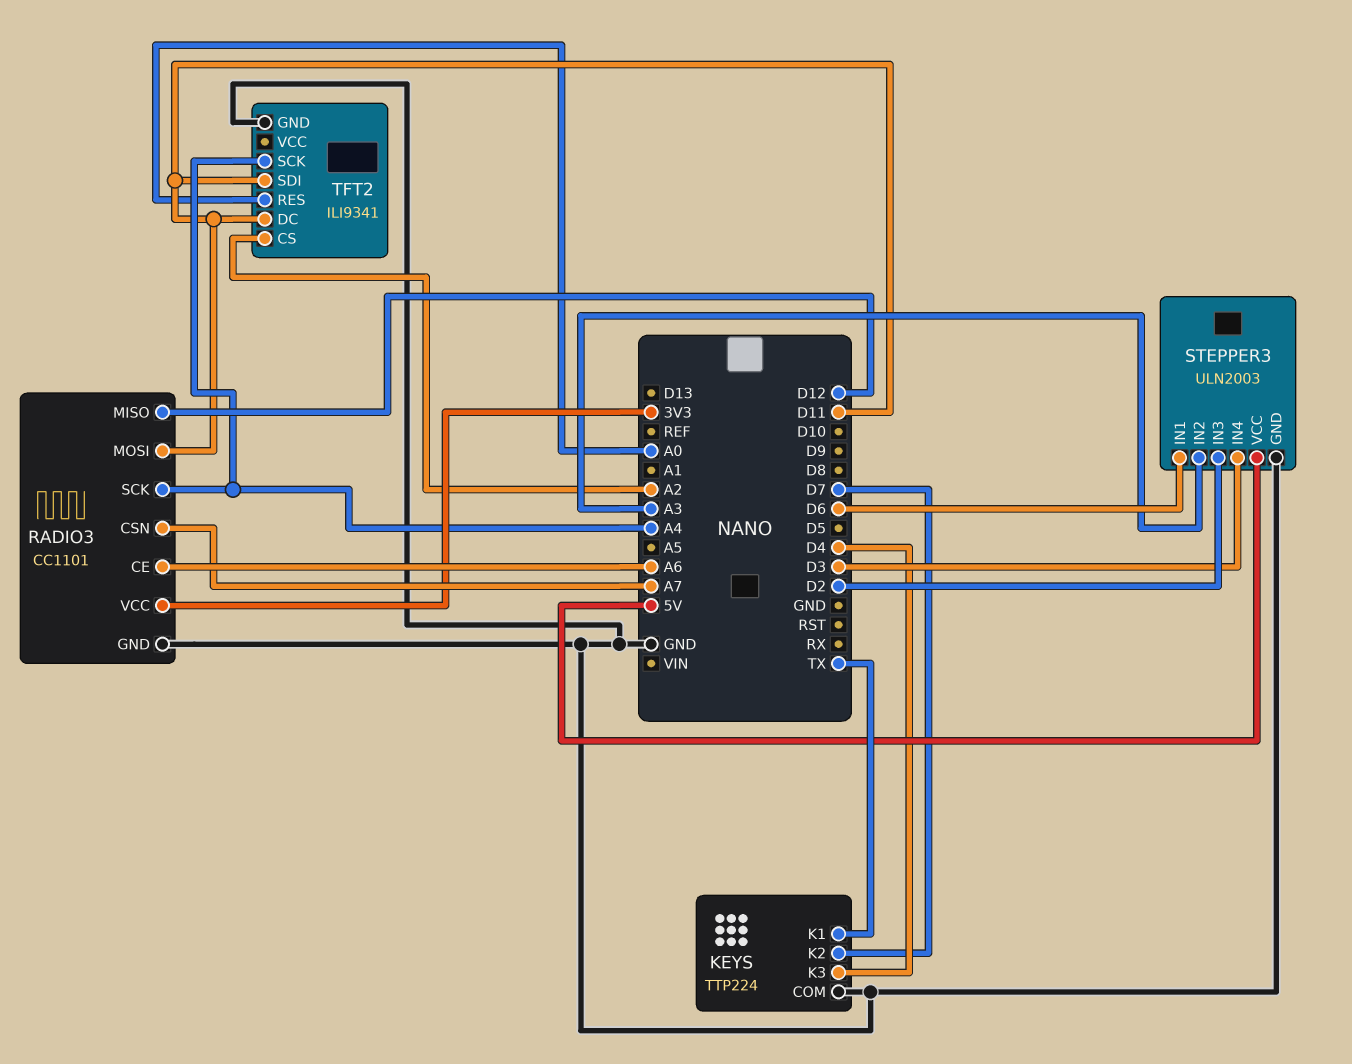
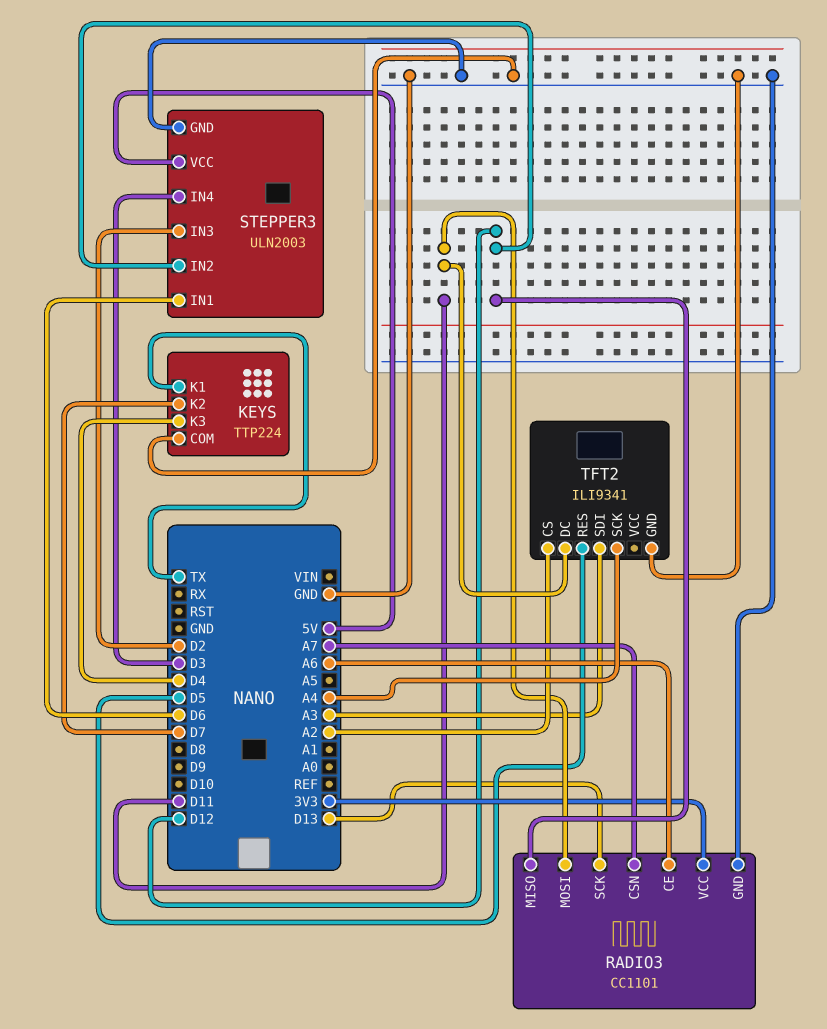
RADIO3 pin SCK: A4 -> D13
STEPPER3 pin IN2: A3 -> D12
TFT2 pin RES: A0 -> D5
TFT2 pin SDI: D11 -> A3

